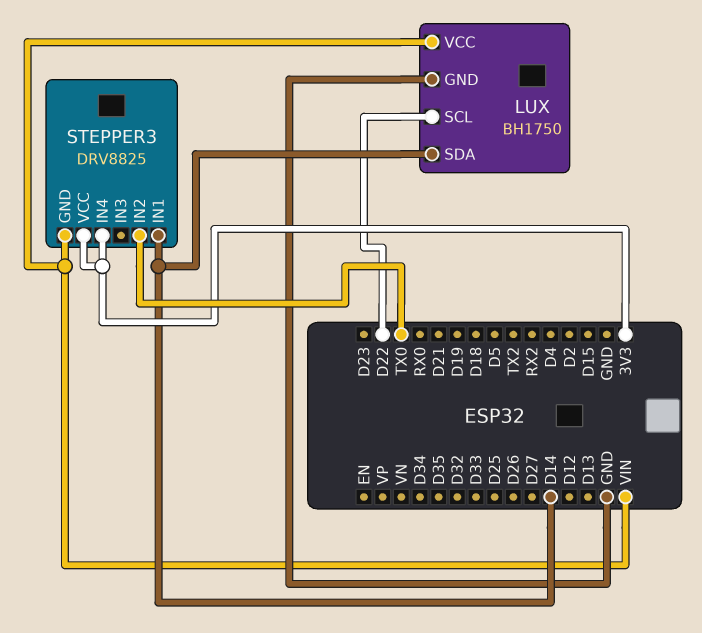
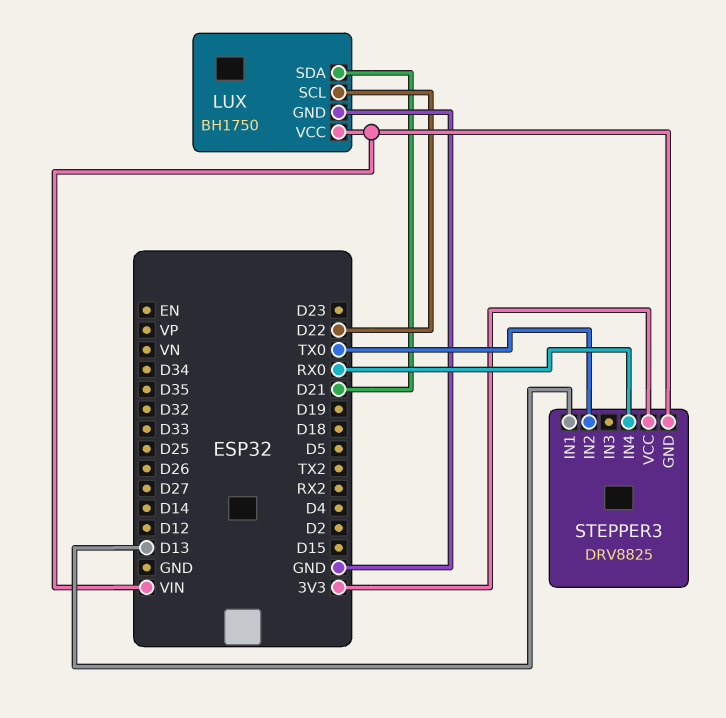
LUX pin SDA: D14 -> D21
STEPPER3 pin IN1: D14 -> D13
STEPPER3 pin IN4: 3V3 -> RX0

